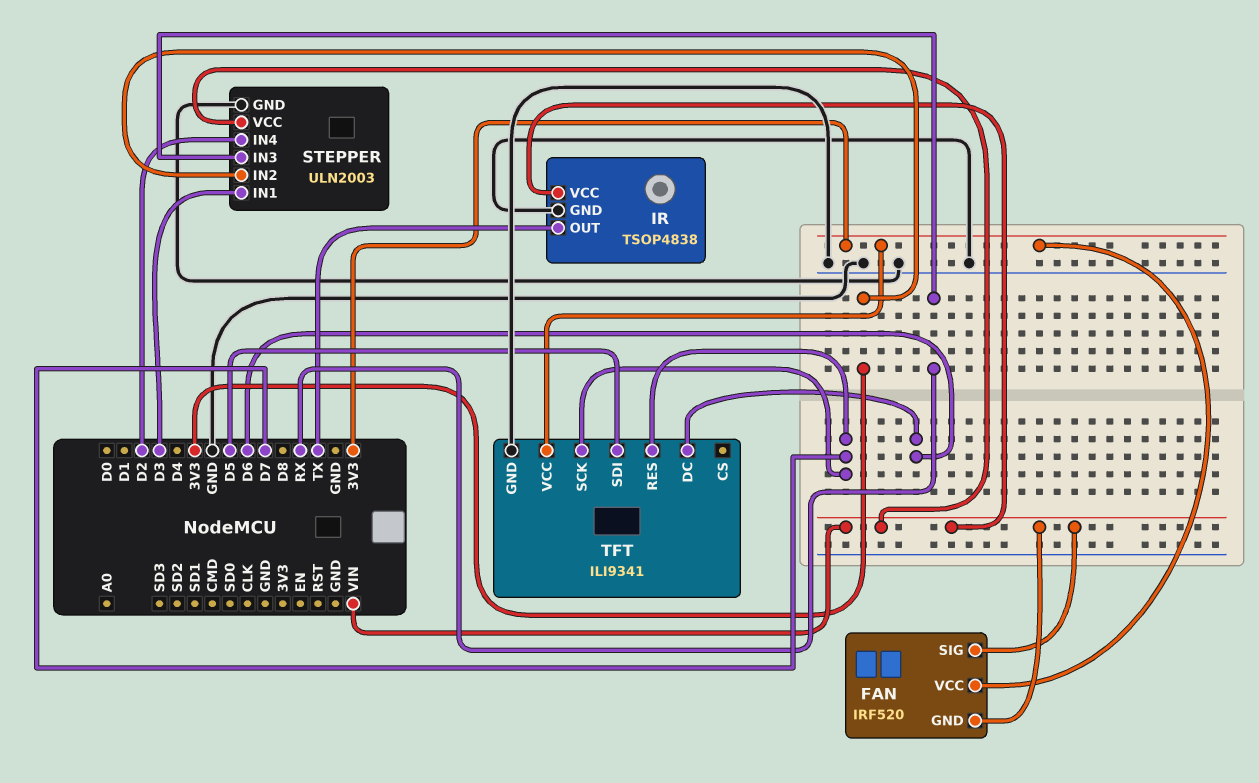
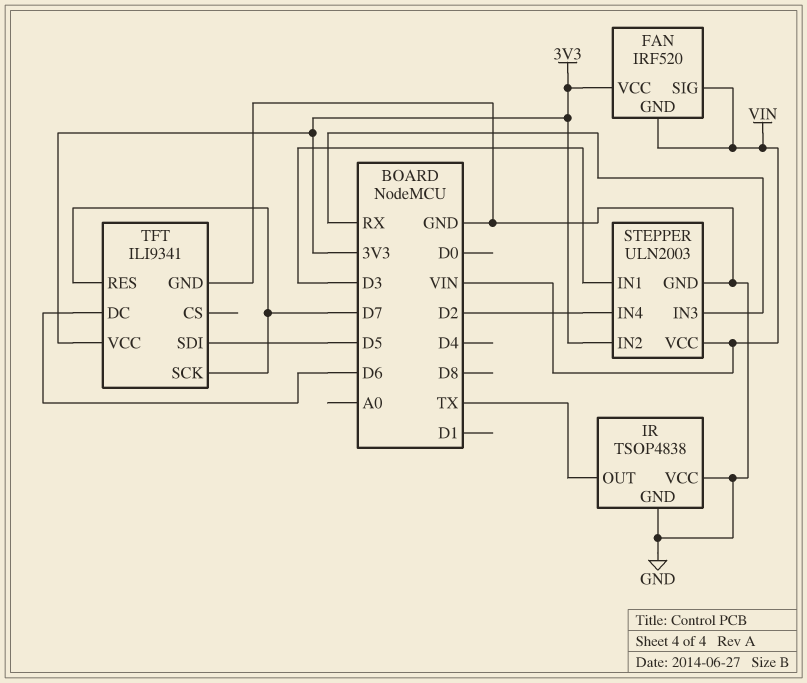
IR pin VCC: VIN -> GND

